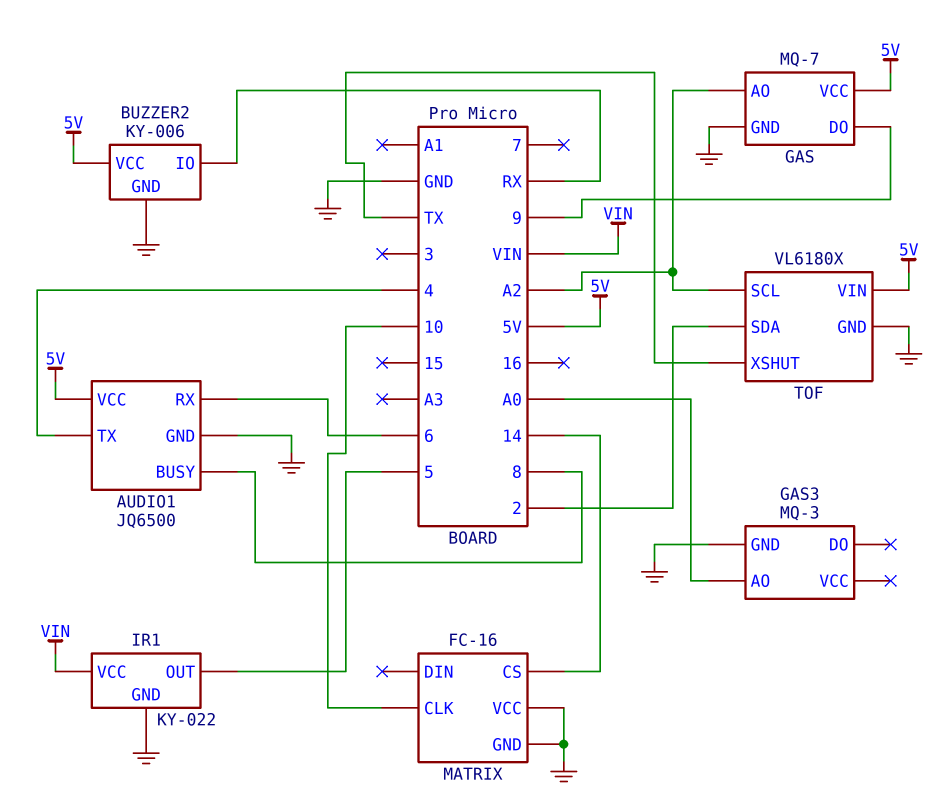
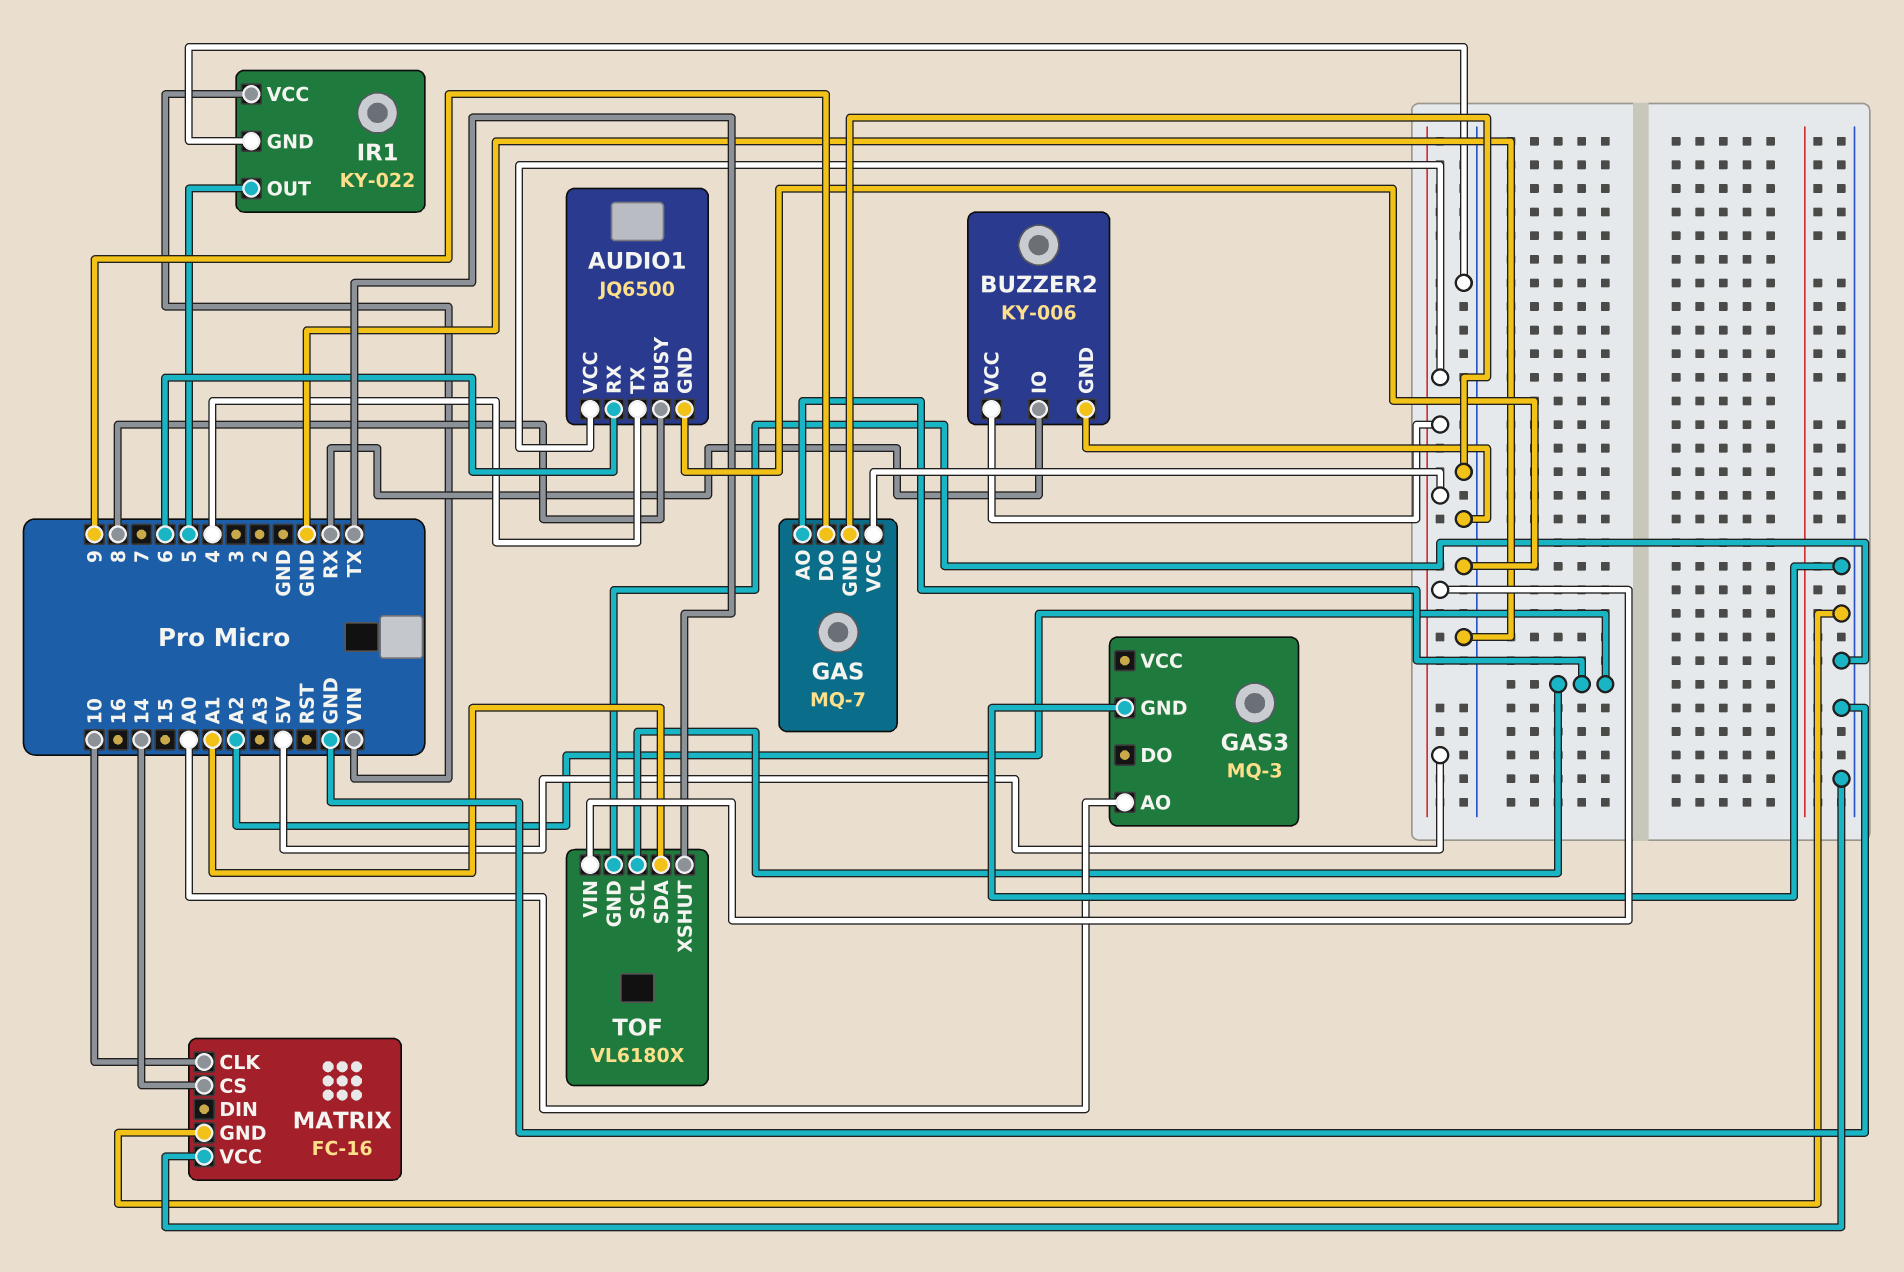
TOF pin SDA: 2 -> A1

